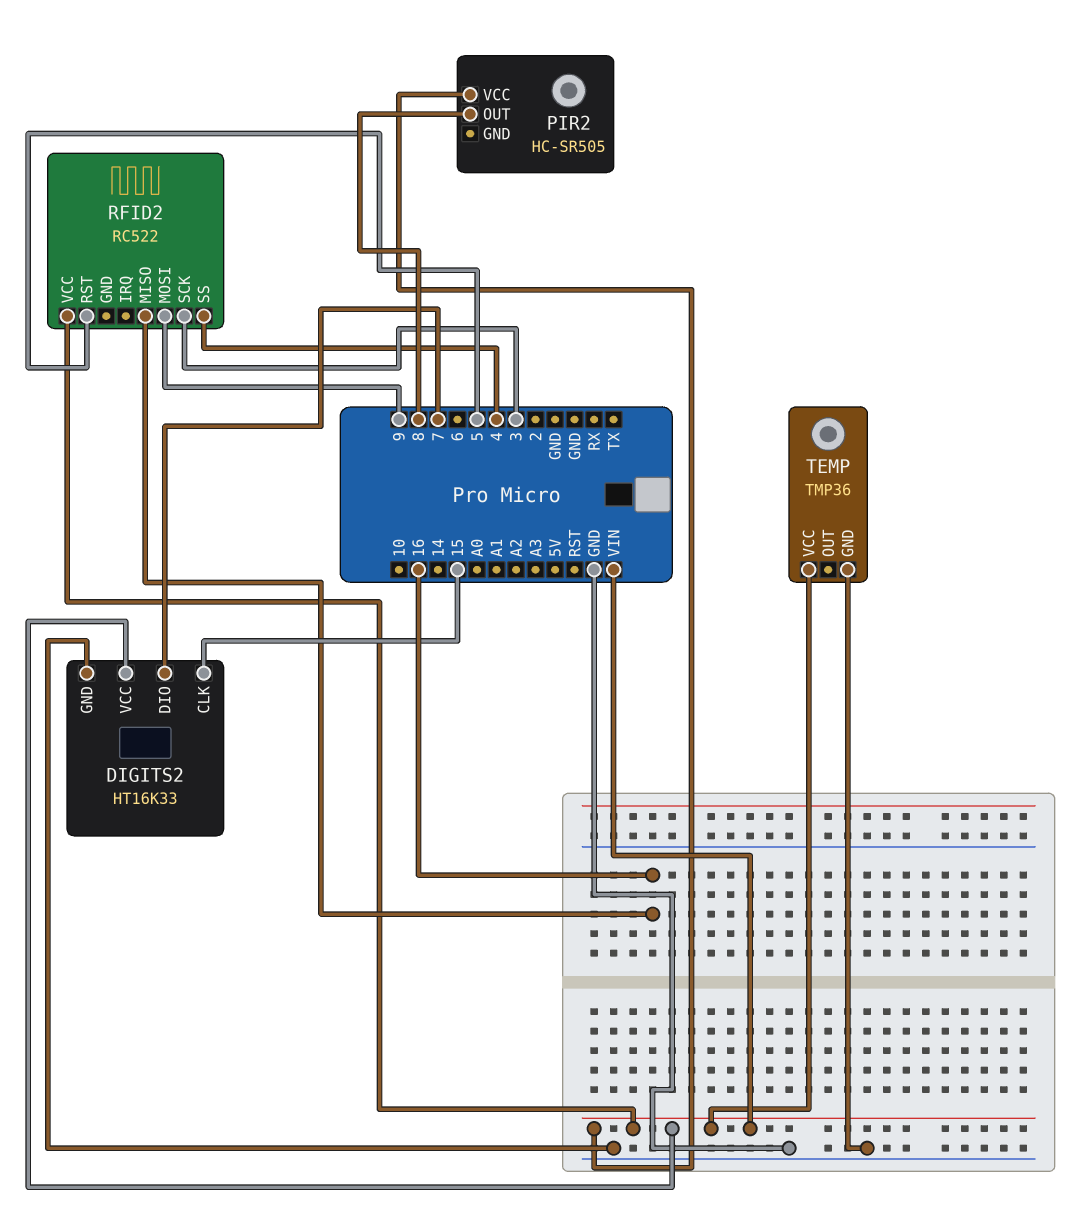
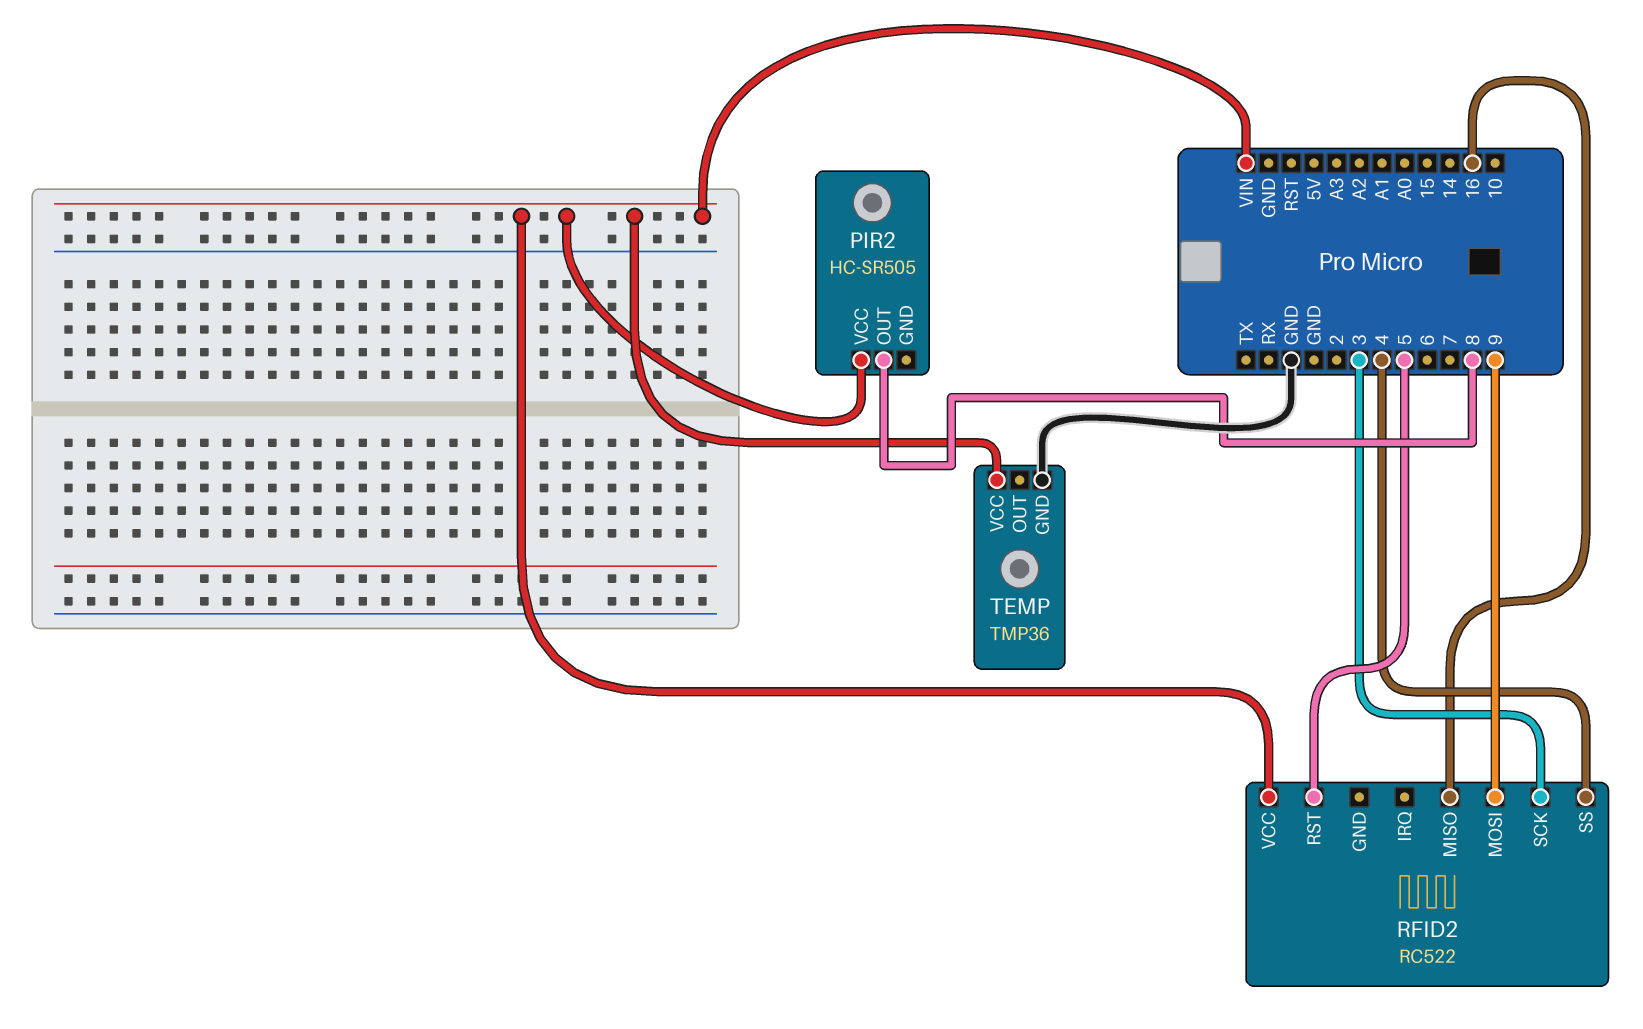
DIGITS2: HT16K33 -> none
DIGITS2 pin CLK: 15 -> none
DIGITS2 pin DIO: 7 -> none
DIGITS2 pin GND: GND -> none
DIGITS2 pin VCC: VIN -> none

